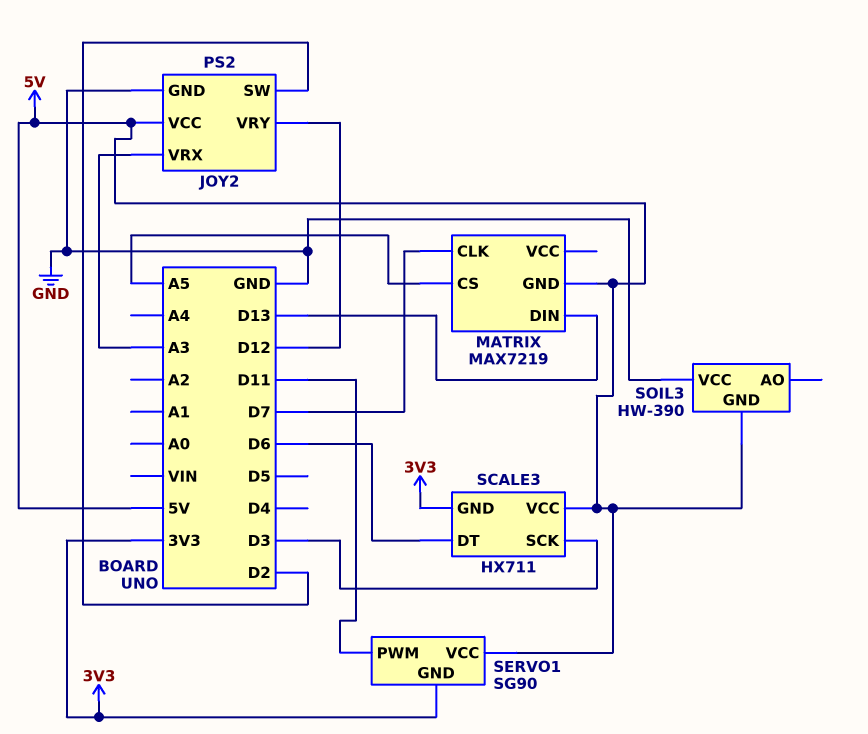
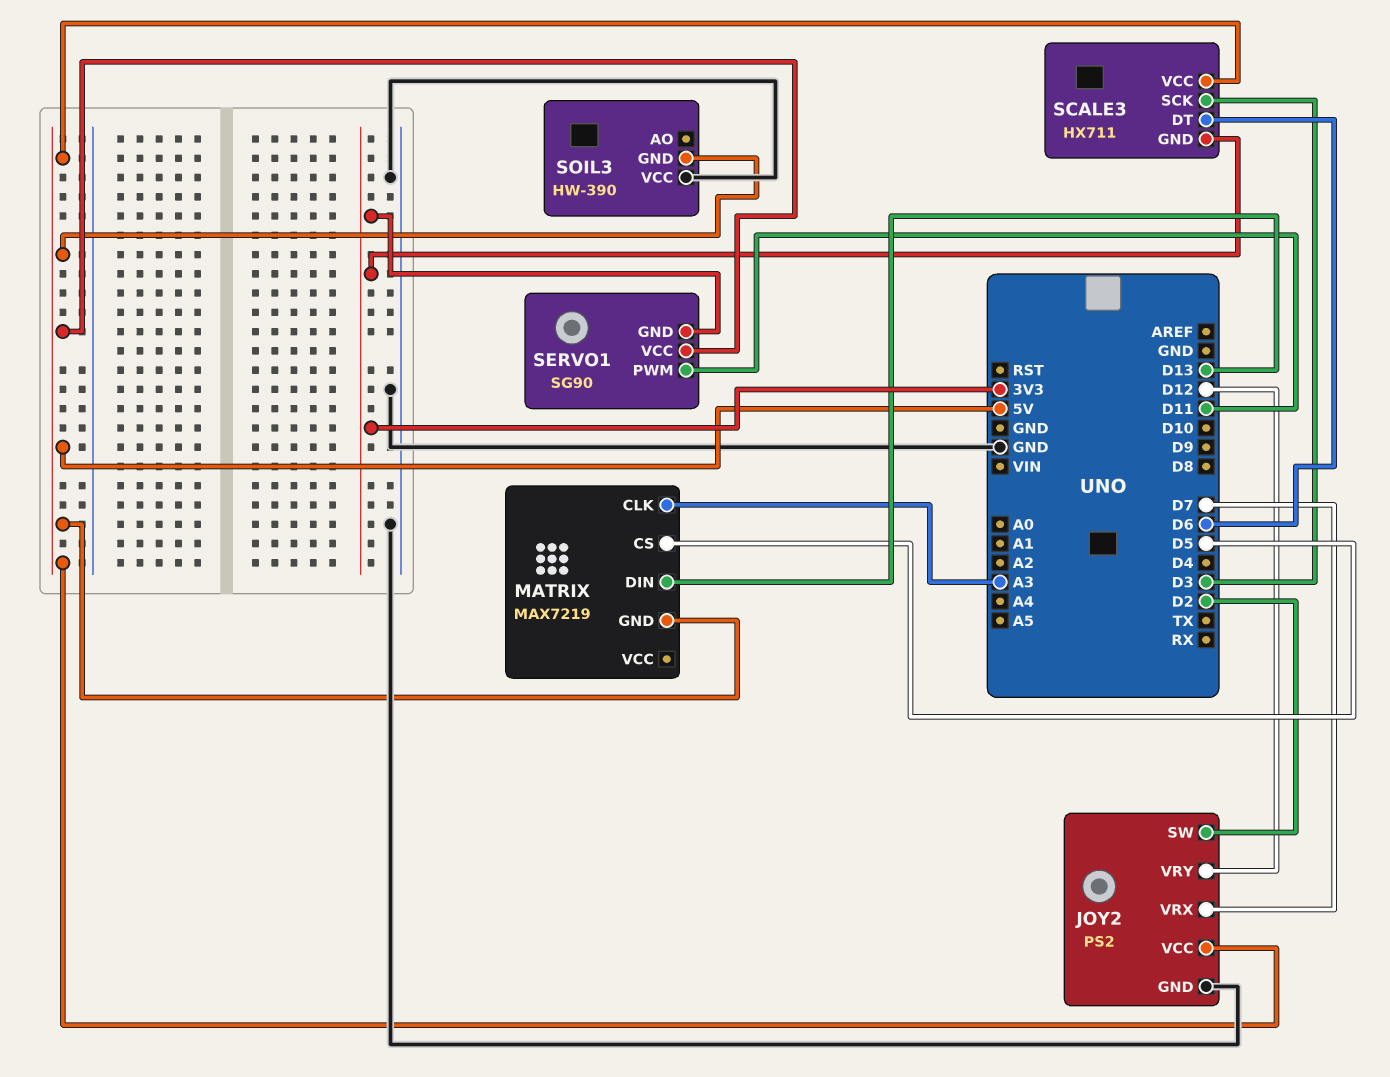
JOY2 pin VRX: A3 -> D7
MATRIX pin CLK: D7 -> A3
MATRIX pin CS: A5 -> D5

